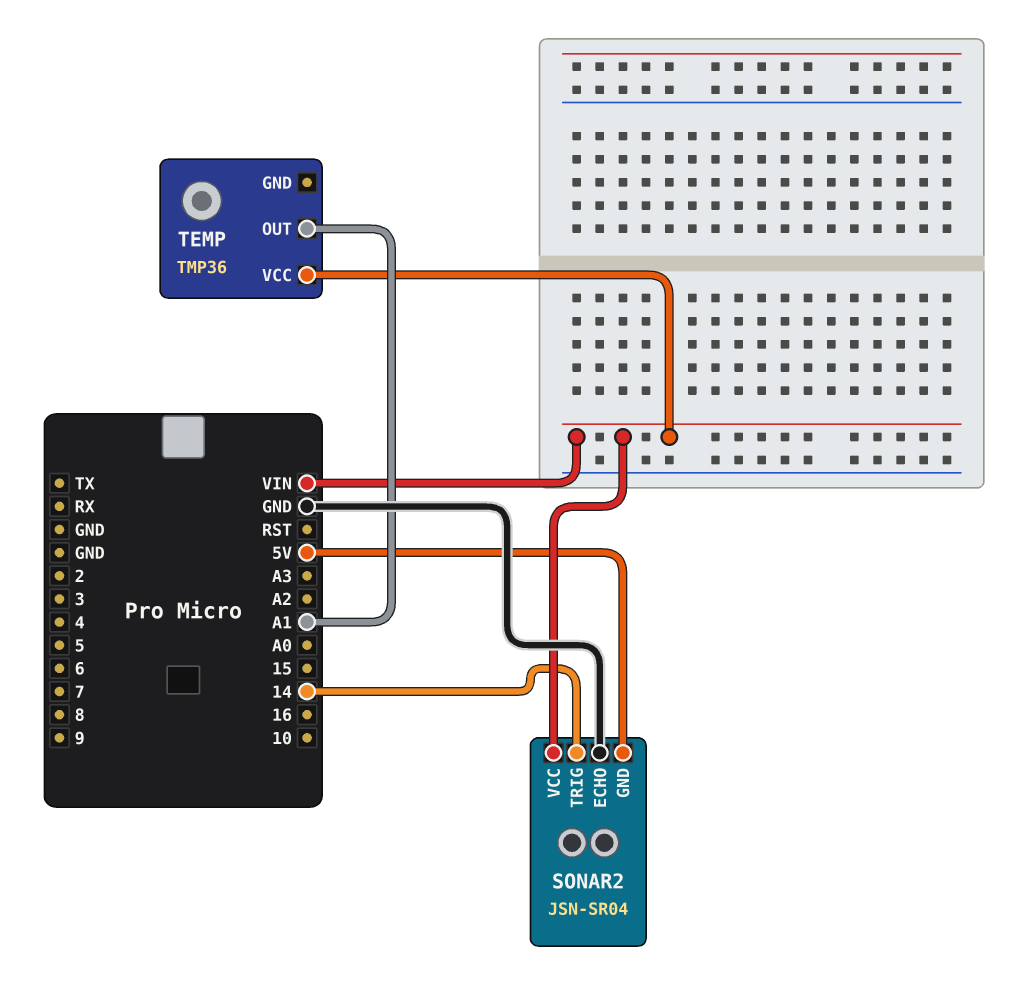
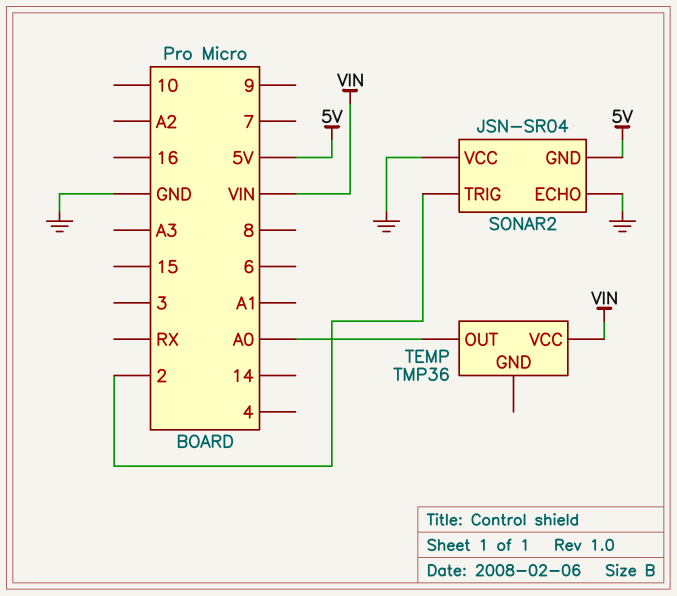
SONAR2 pin TRIG: 14 -> 2
SONAR2 pin VCC: VIN -> GND
TEMP pin OUT: A1 -> A0

